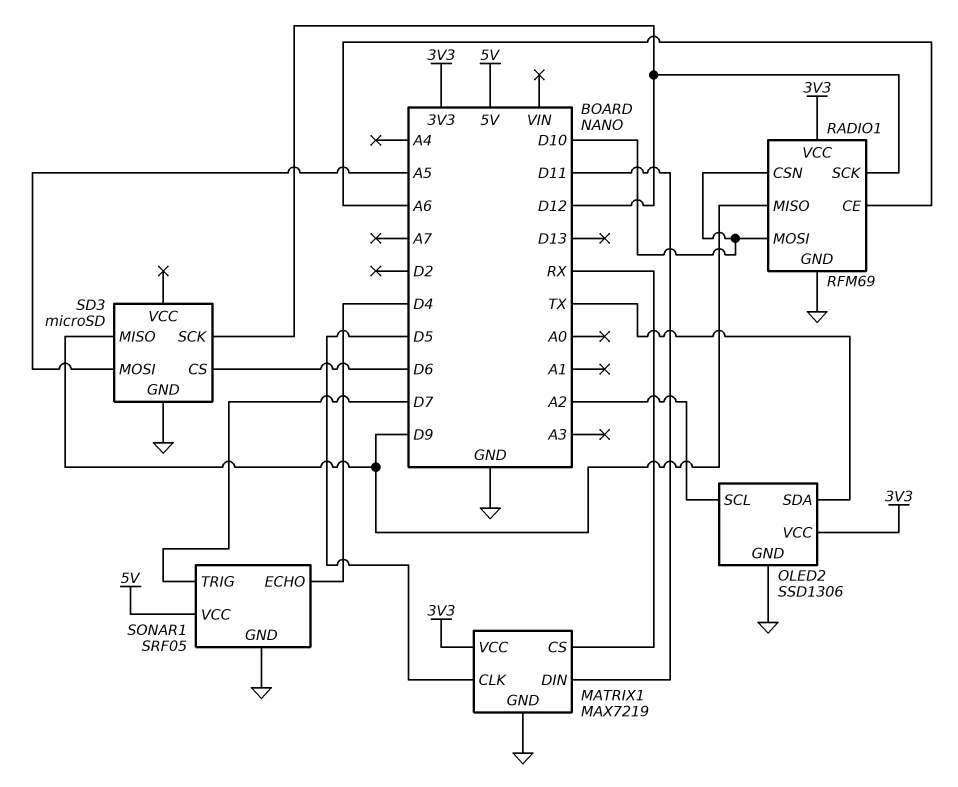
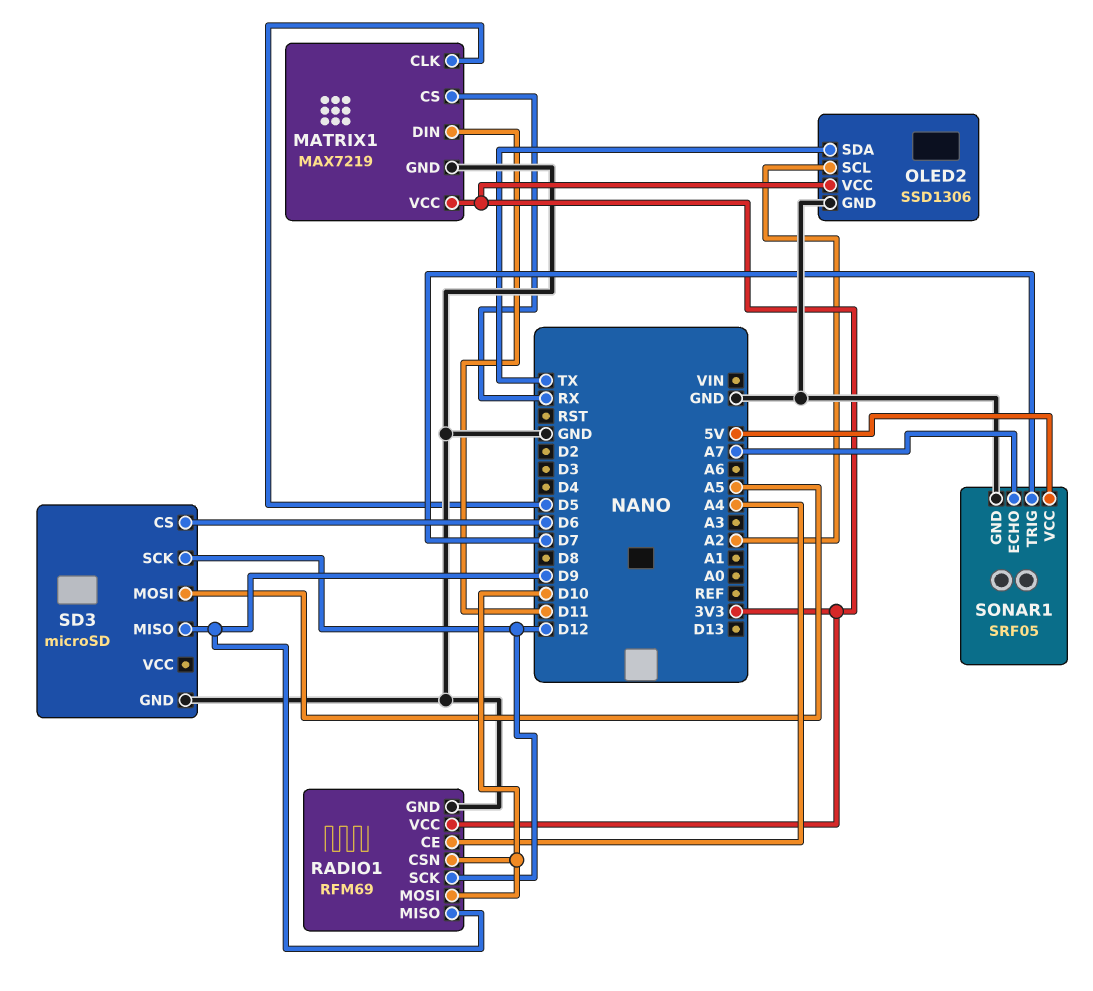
RADIO1 pin CE: A6 -> A4
SONAR1 pin ECHO: D4 -> A7

